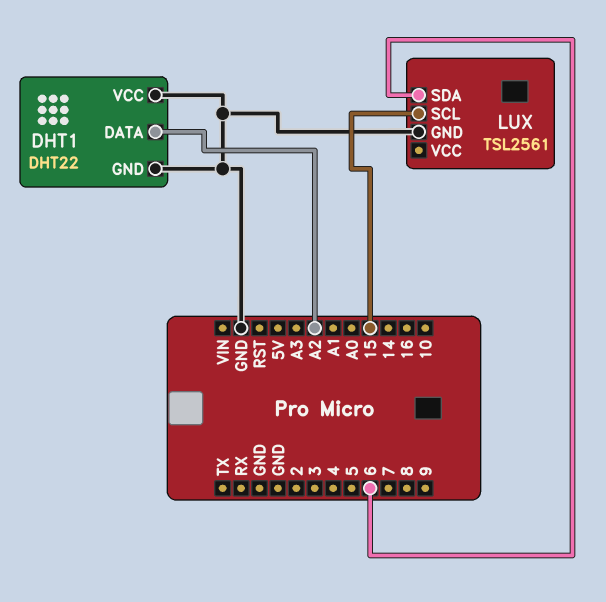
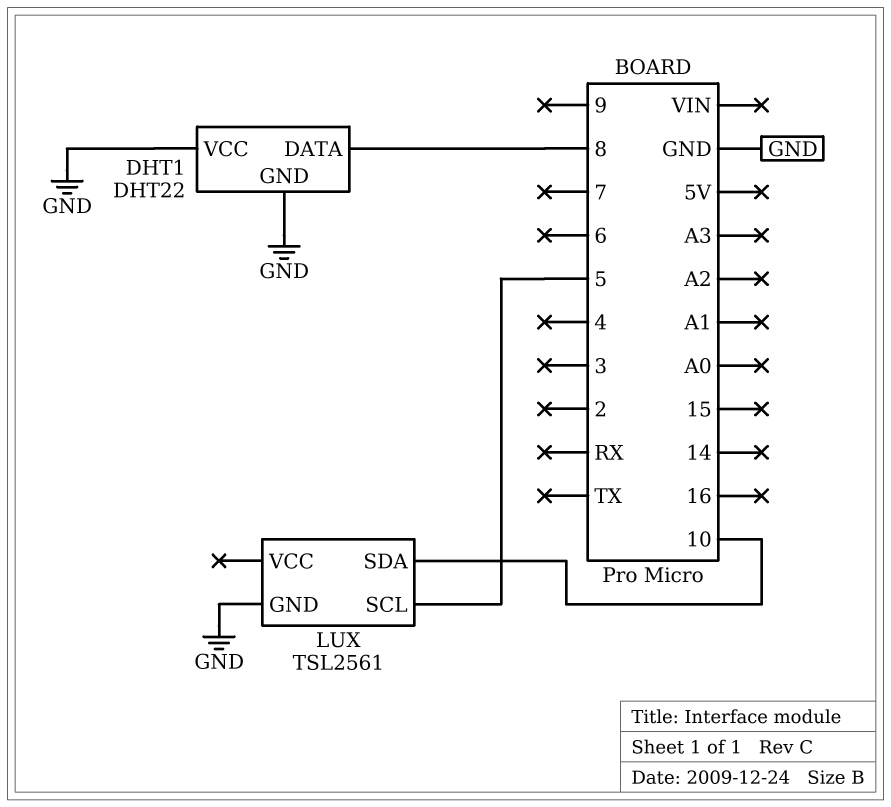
DHT1 pin DATA: A2 -> 8
LUX pin SCL: 15 -> 5
LUX pin SDA: 6 -> 10

